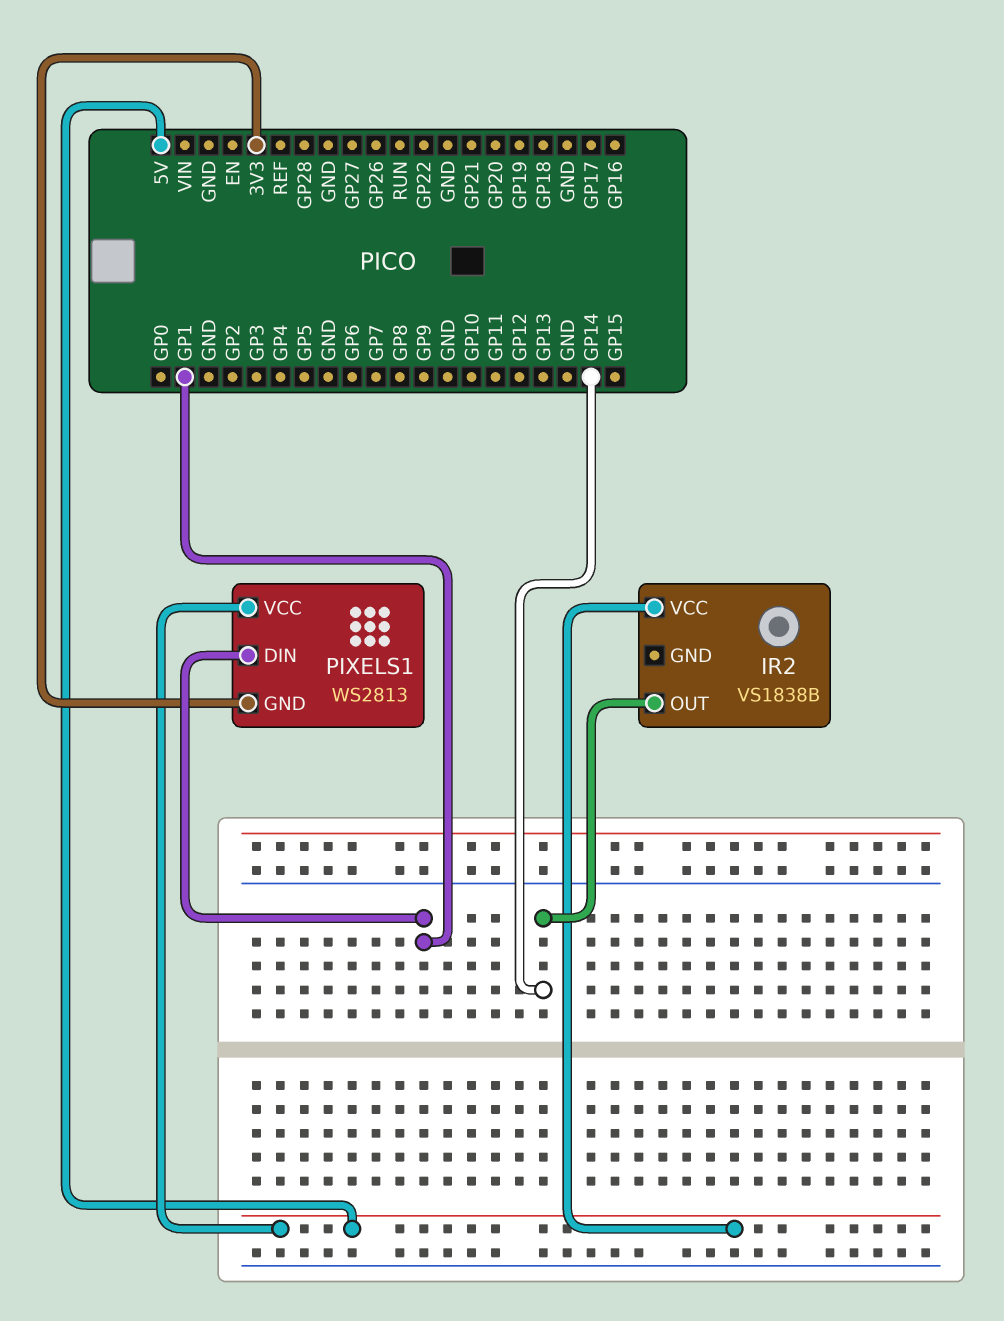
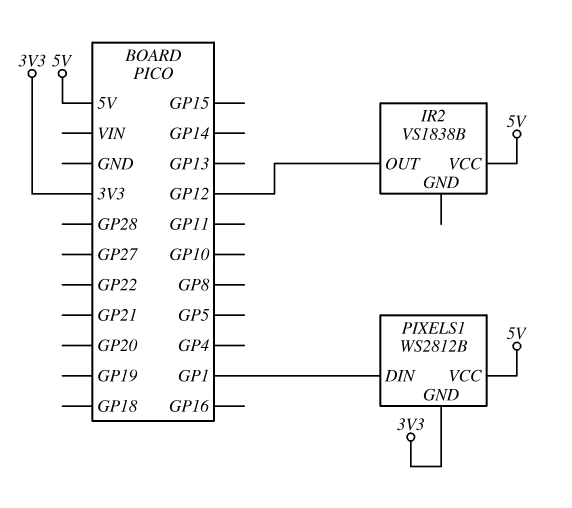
IR2 pin OUT: GP14 -> GP12
PIXELS1: WS2813 -> WS2812B

